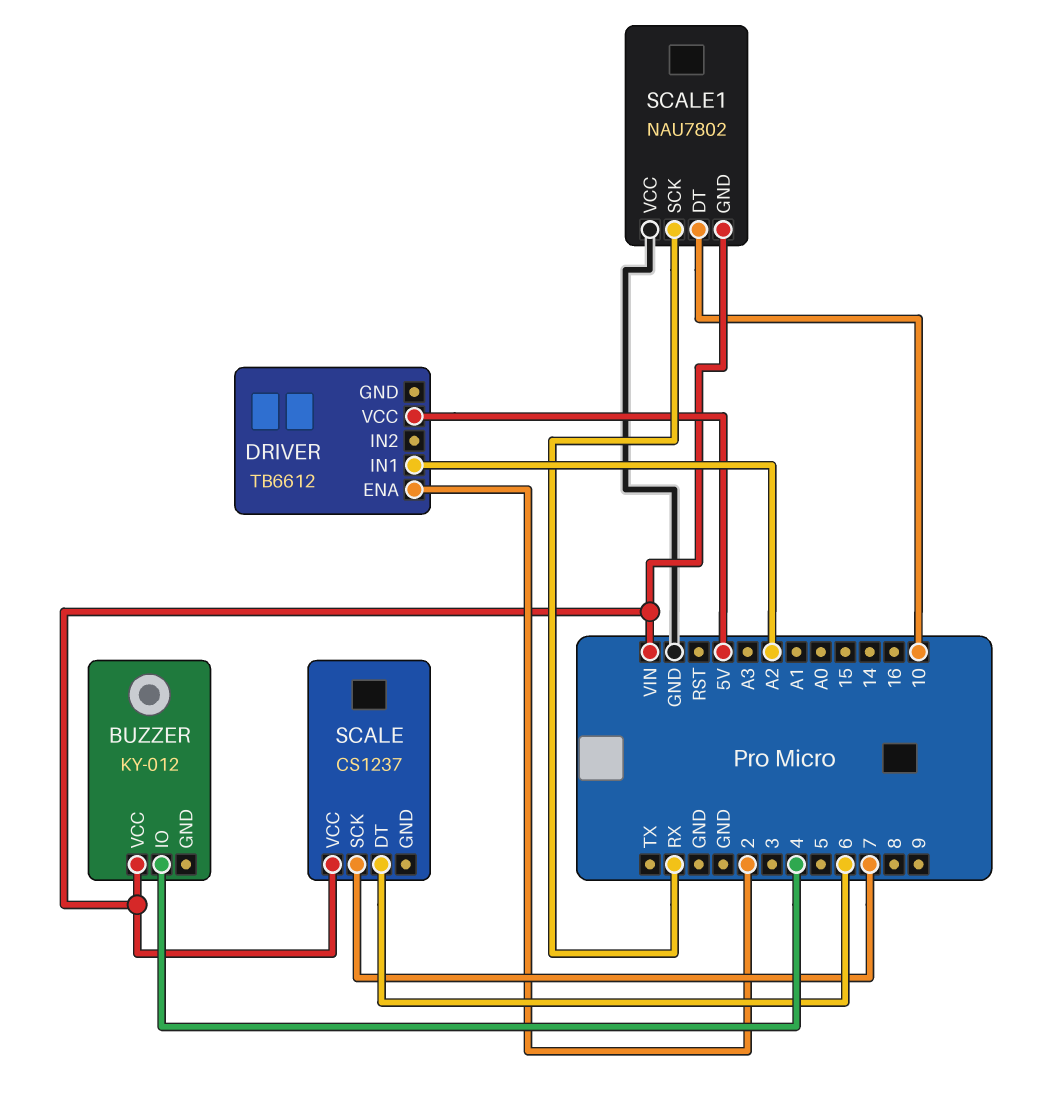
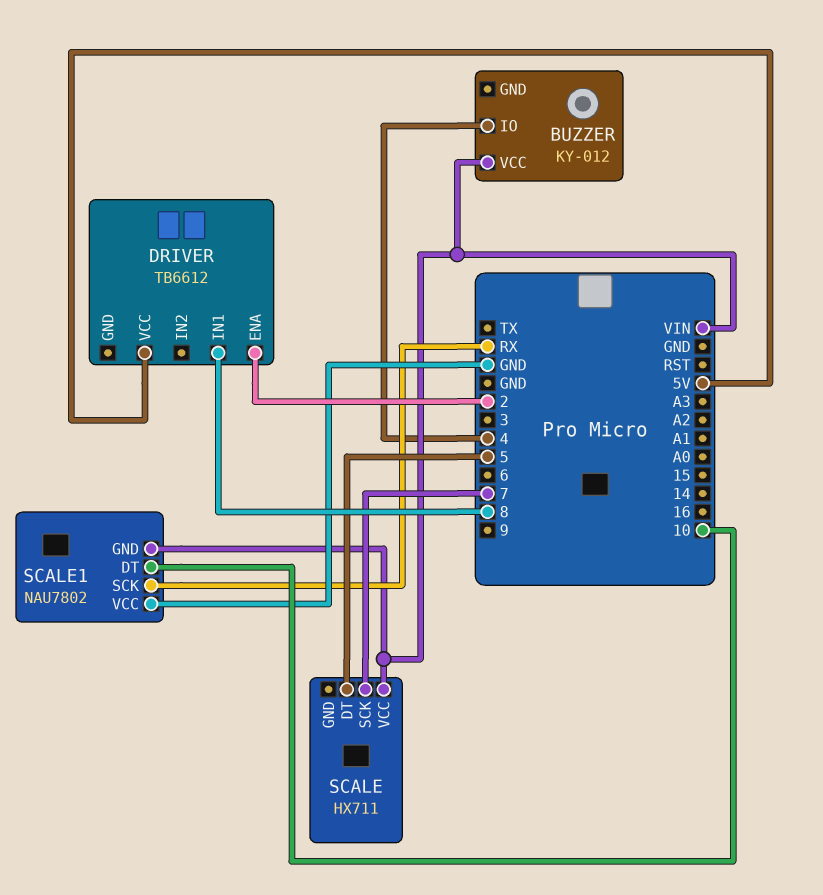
DRIVER pin IN1: A2 -> 8
SCALE: CS1237 -> HX711
SCALE pin DT: 6 -> 5

